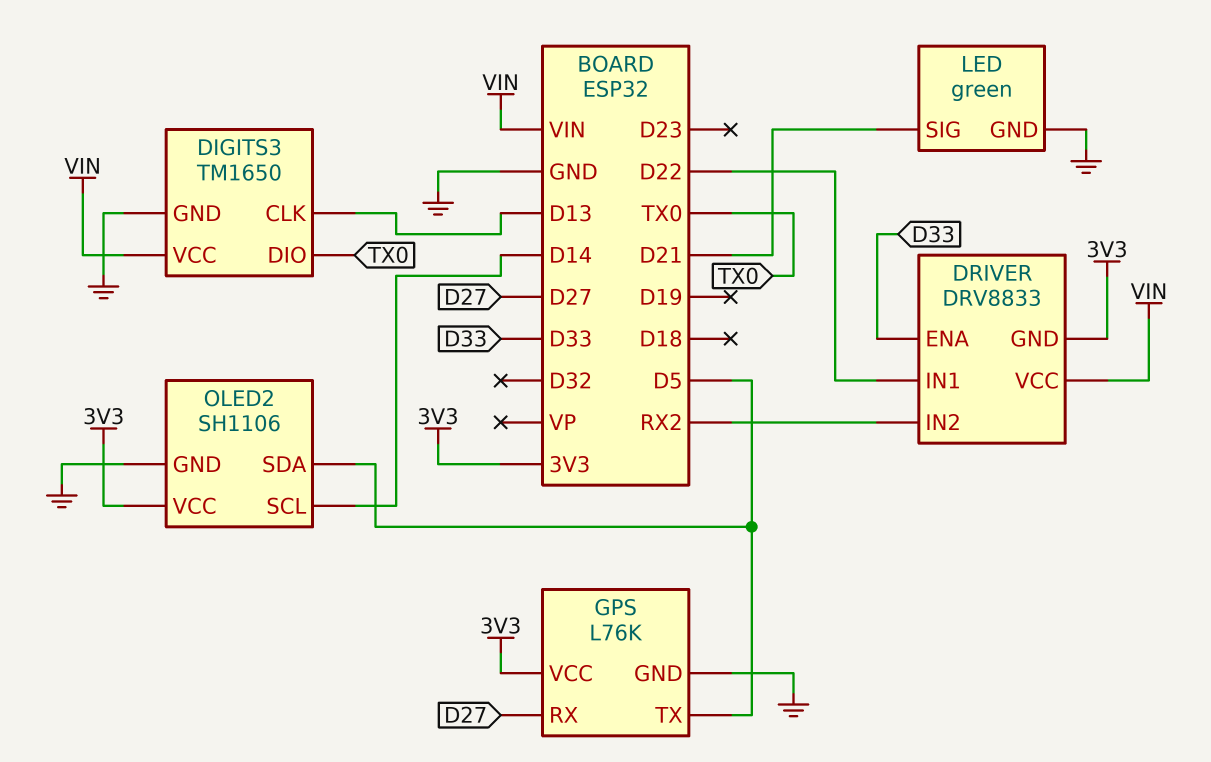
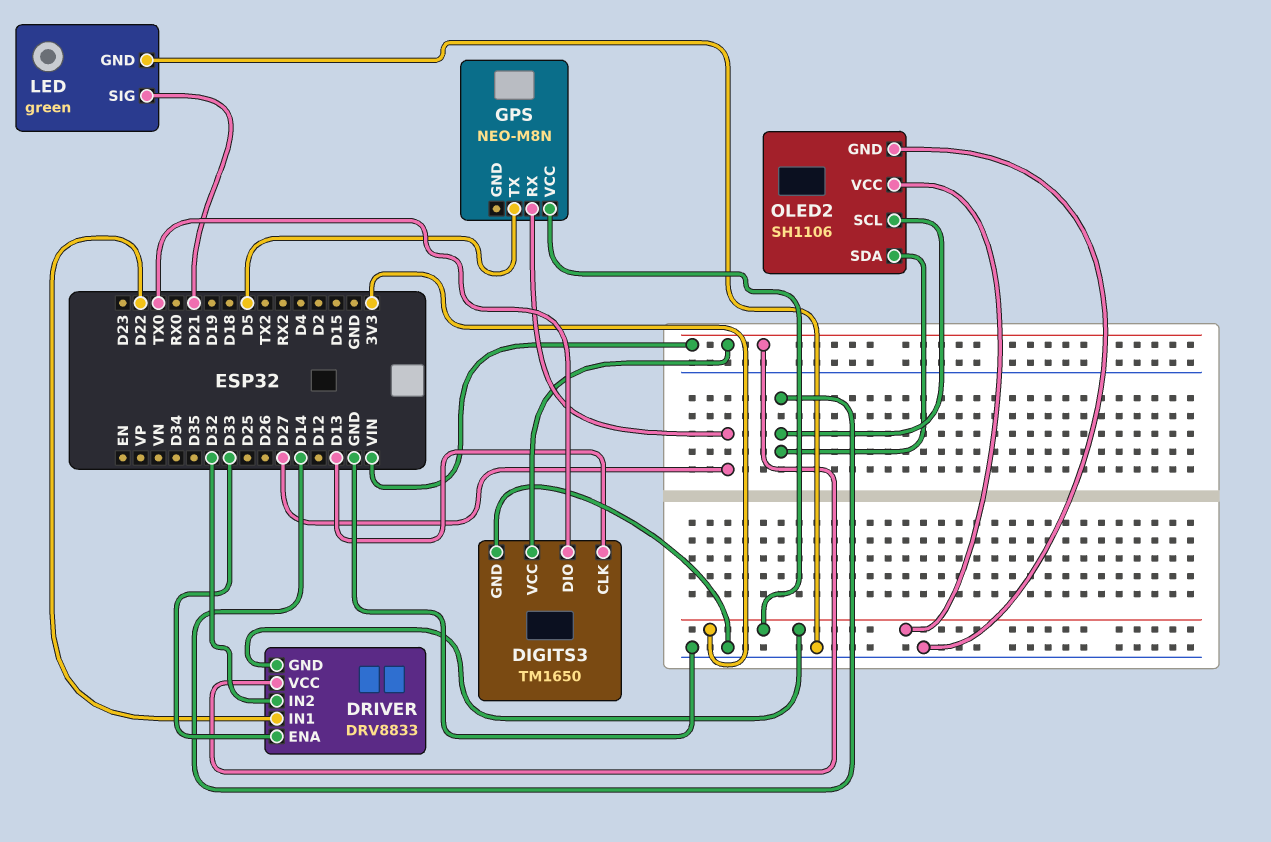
DRIVER pin IN2: RX2 -> D32
GPS: L76K -> NEO-M8N
GPS pin GND: GND -> none
OLED2 pin SDA: D5 -> D14

